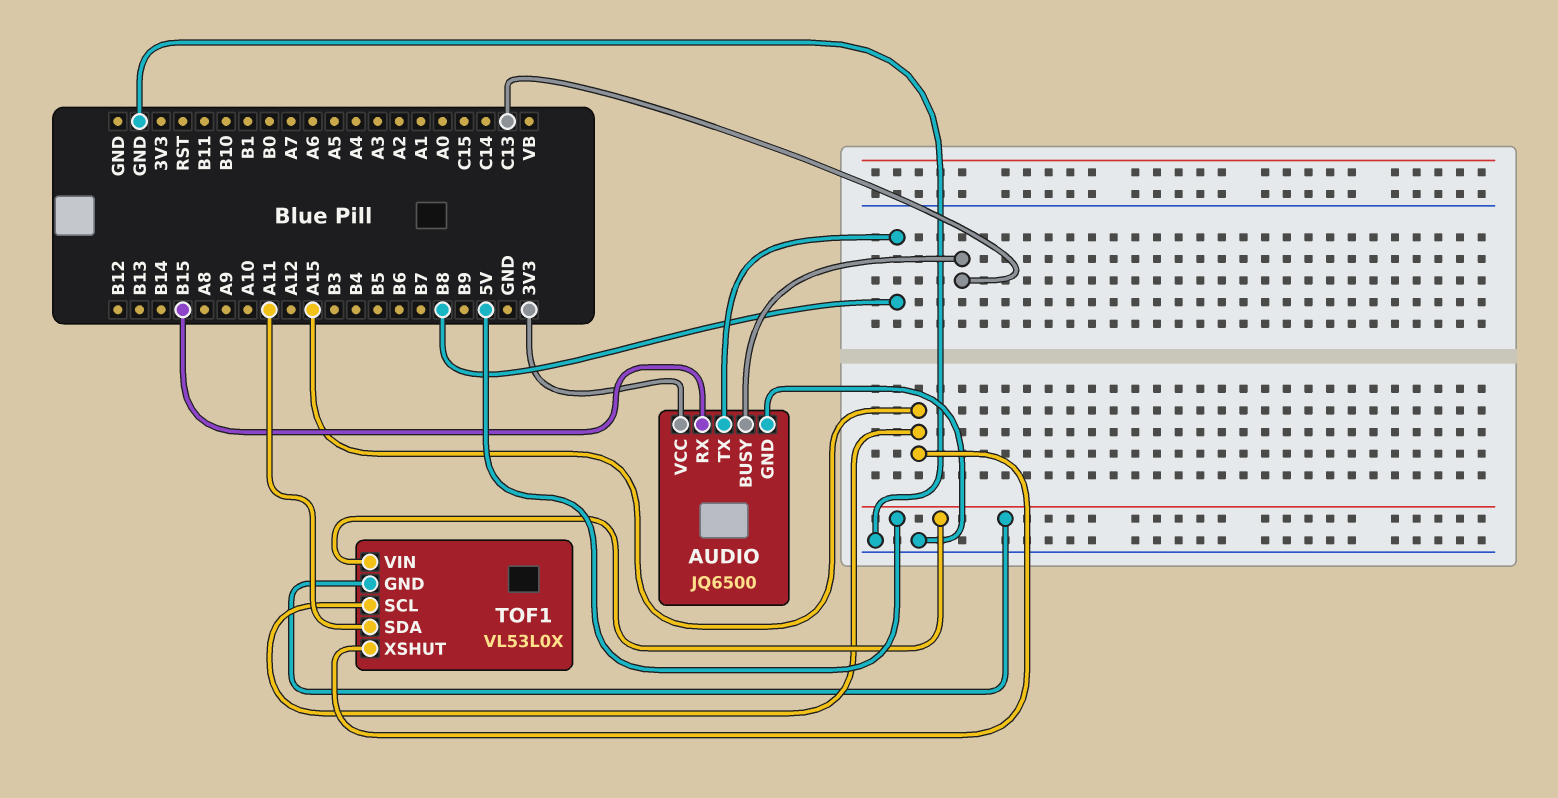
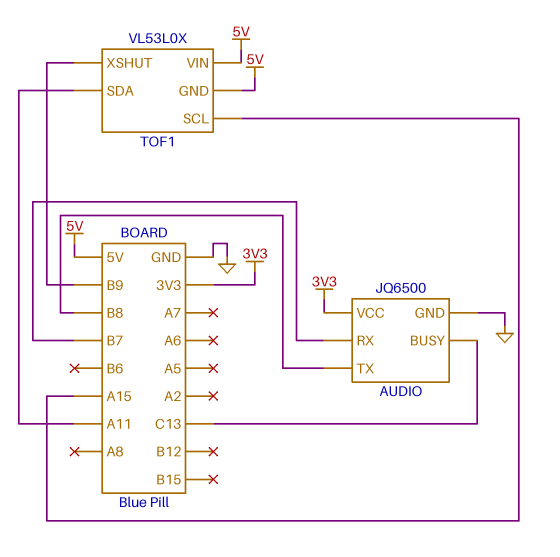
AUDIO pin RX: B15 -> B7
TOF1 pin XSHUT: A15 -> B9

